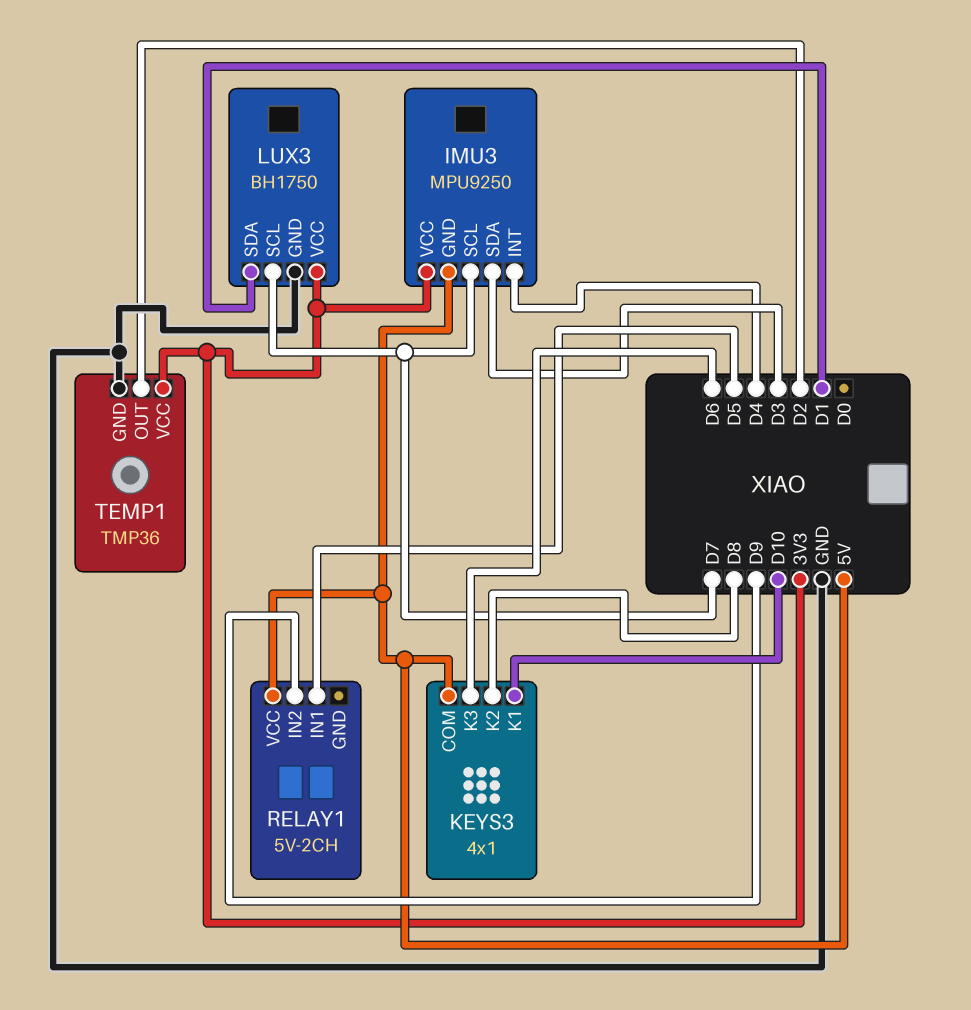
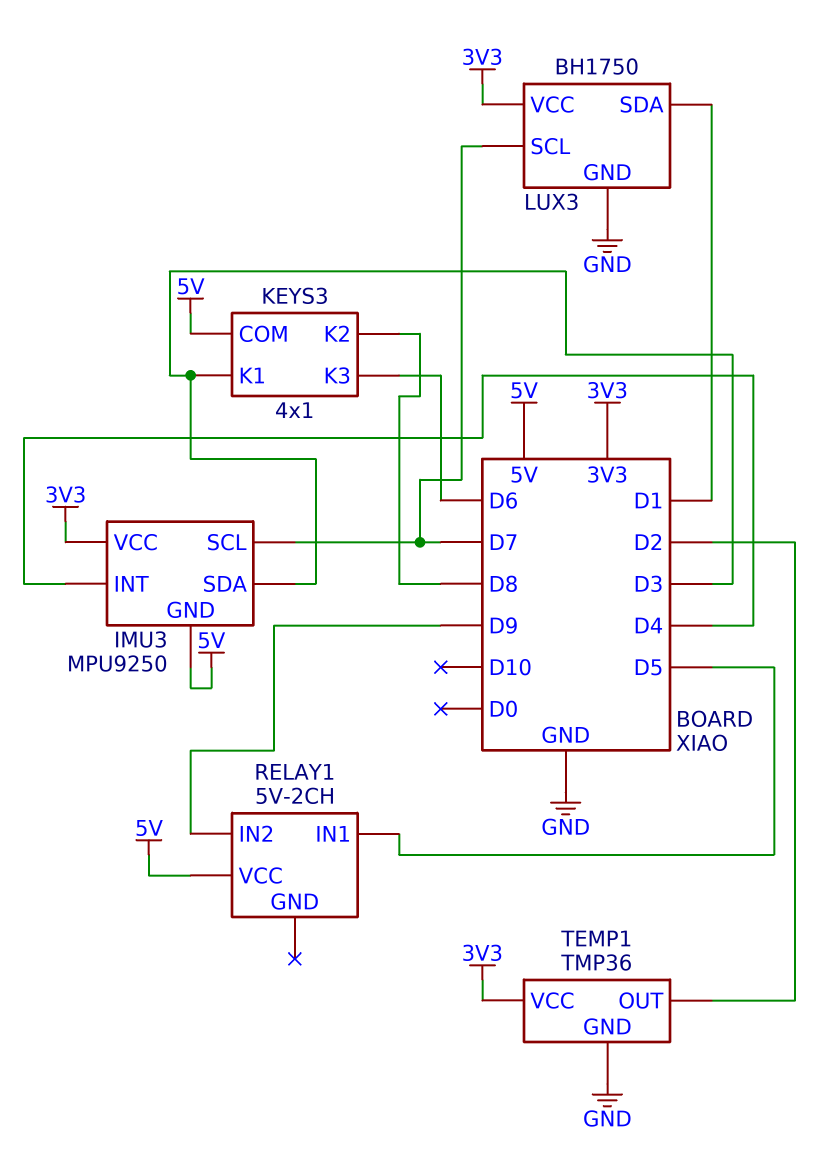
KEYS3 pin K1: D10 -> D3

